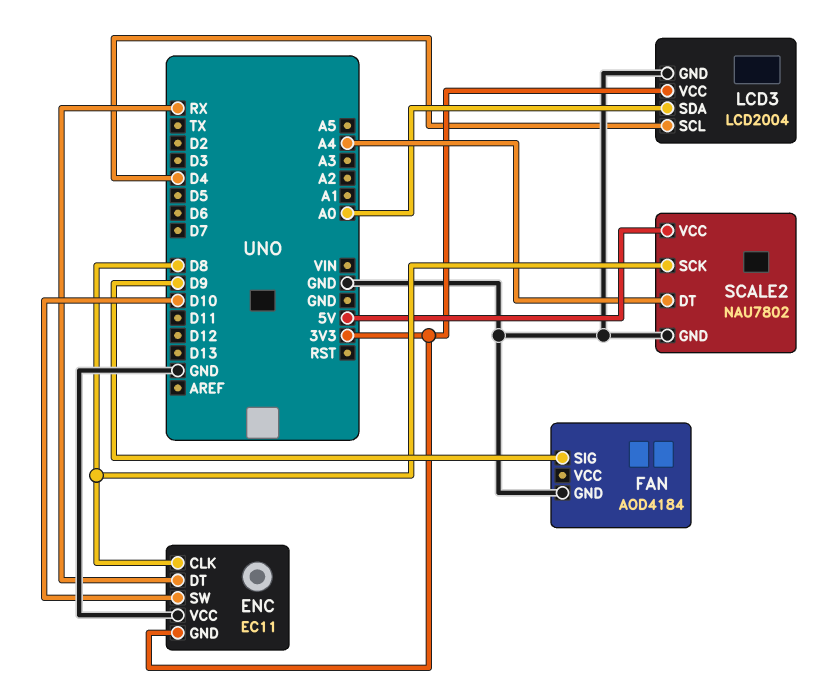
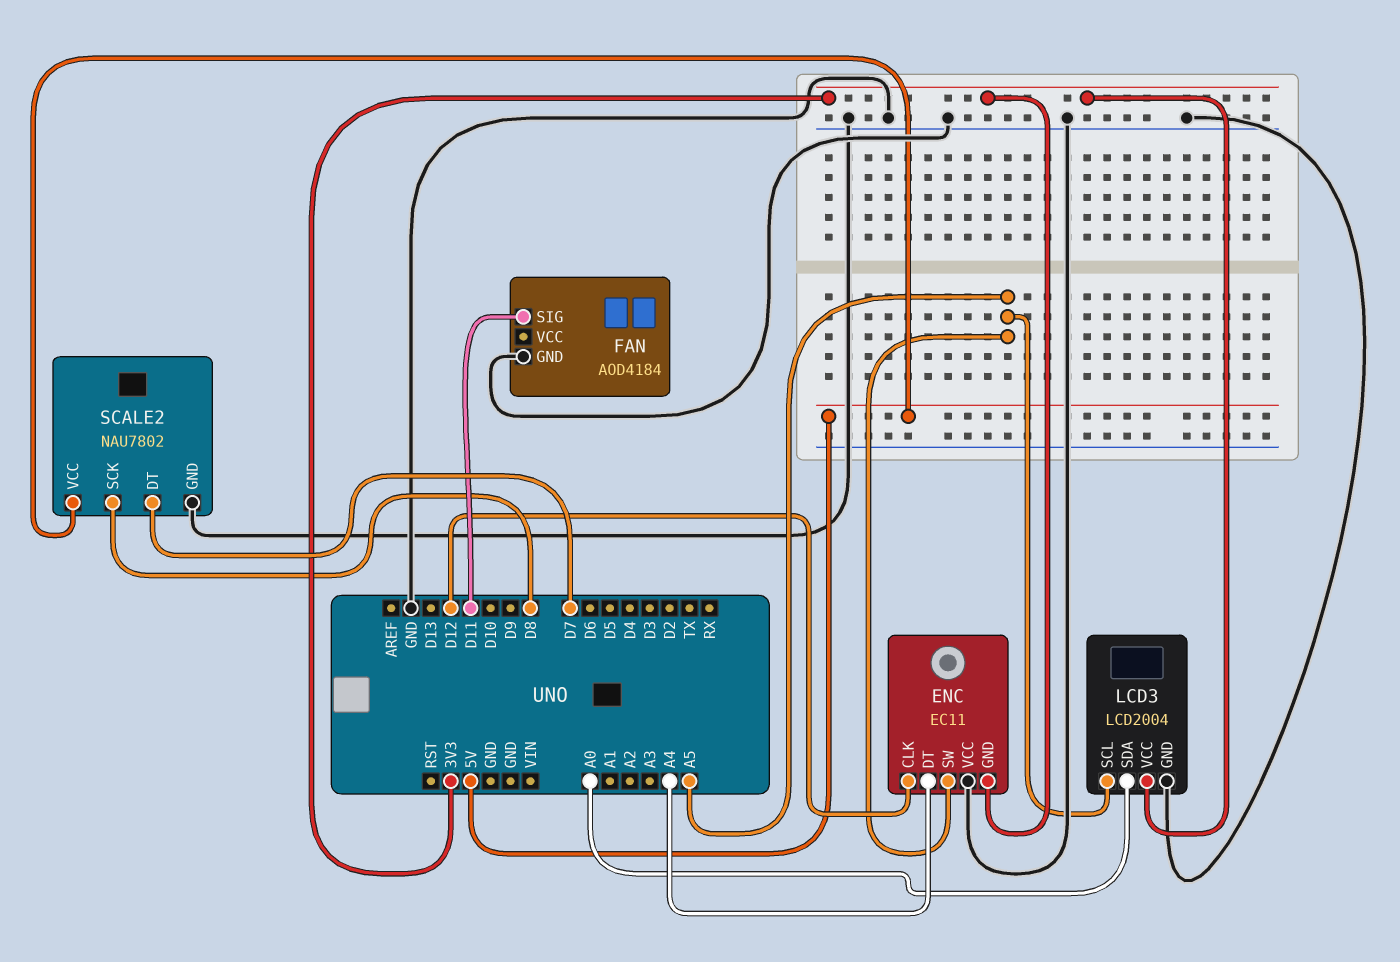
ENC pin CLK: D8 -> D12
ENC pin DT: RX -> A4
ENC pin SW: D10 -> A5
FAN pin SIG: D9 -> D11
LCD3 pin SCL: D4 -> A5
SCALE2 pin DT: A4 -> D7

